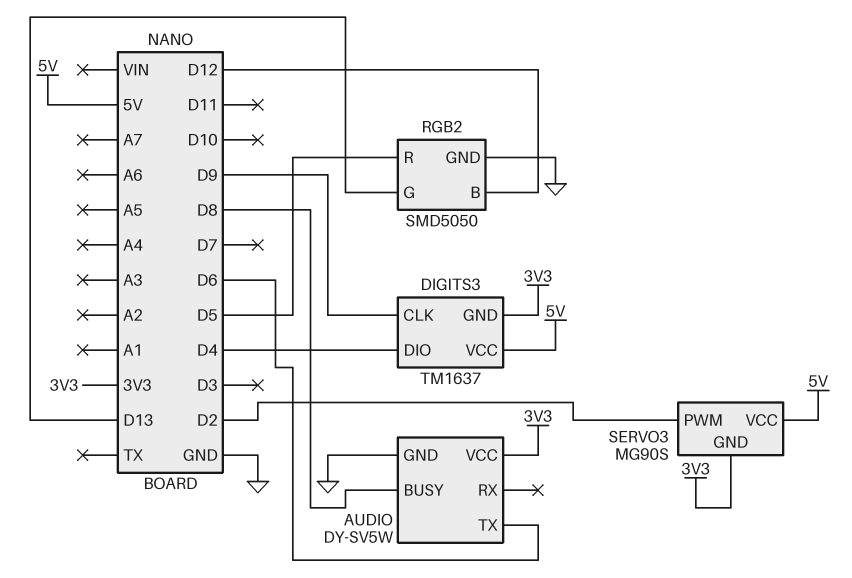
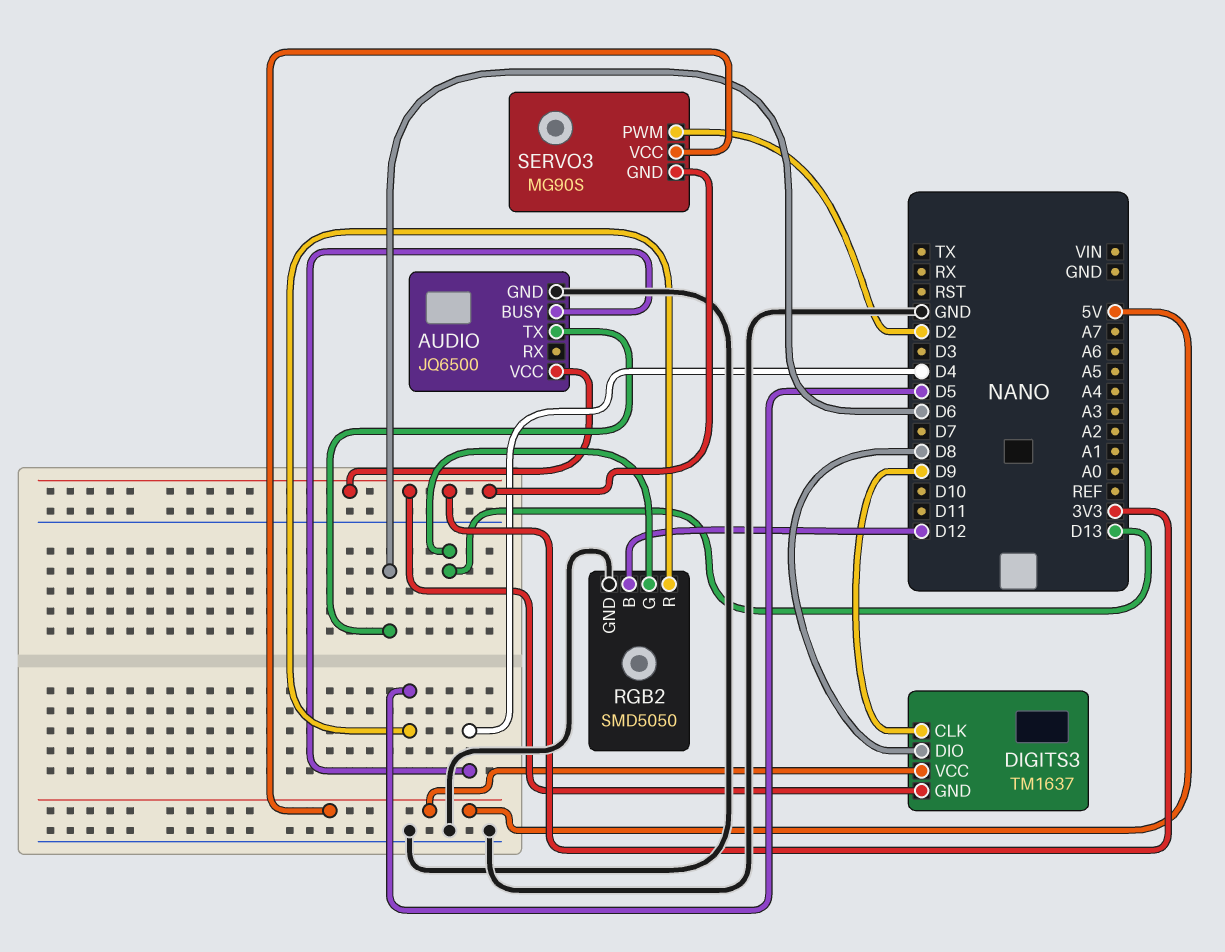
AUDIO: DY-SV5W -> JQ6500
AUDIO pin BUSY: D8 -> D4
DIGITS3 pin DIO: D4 -> D8

